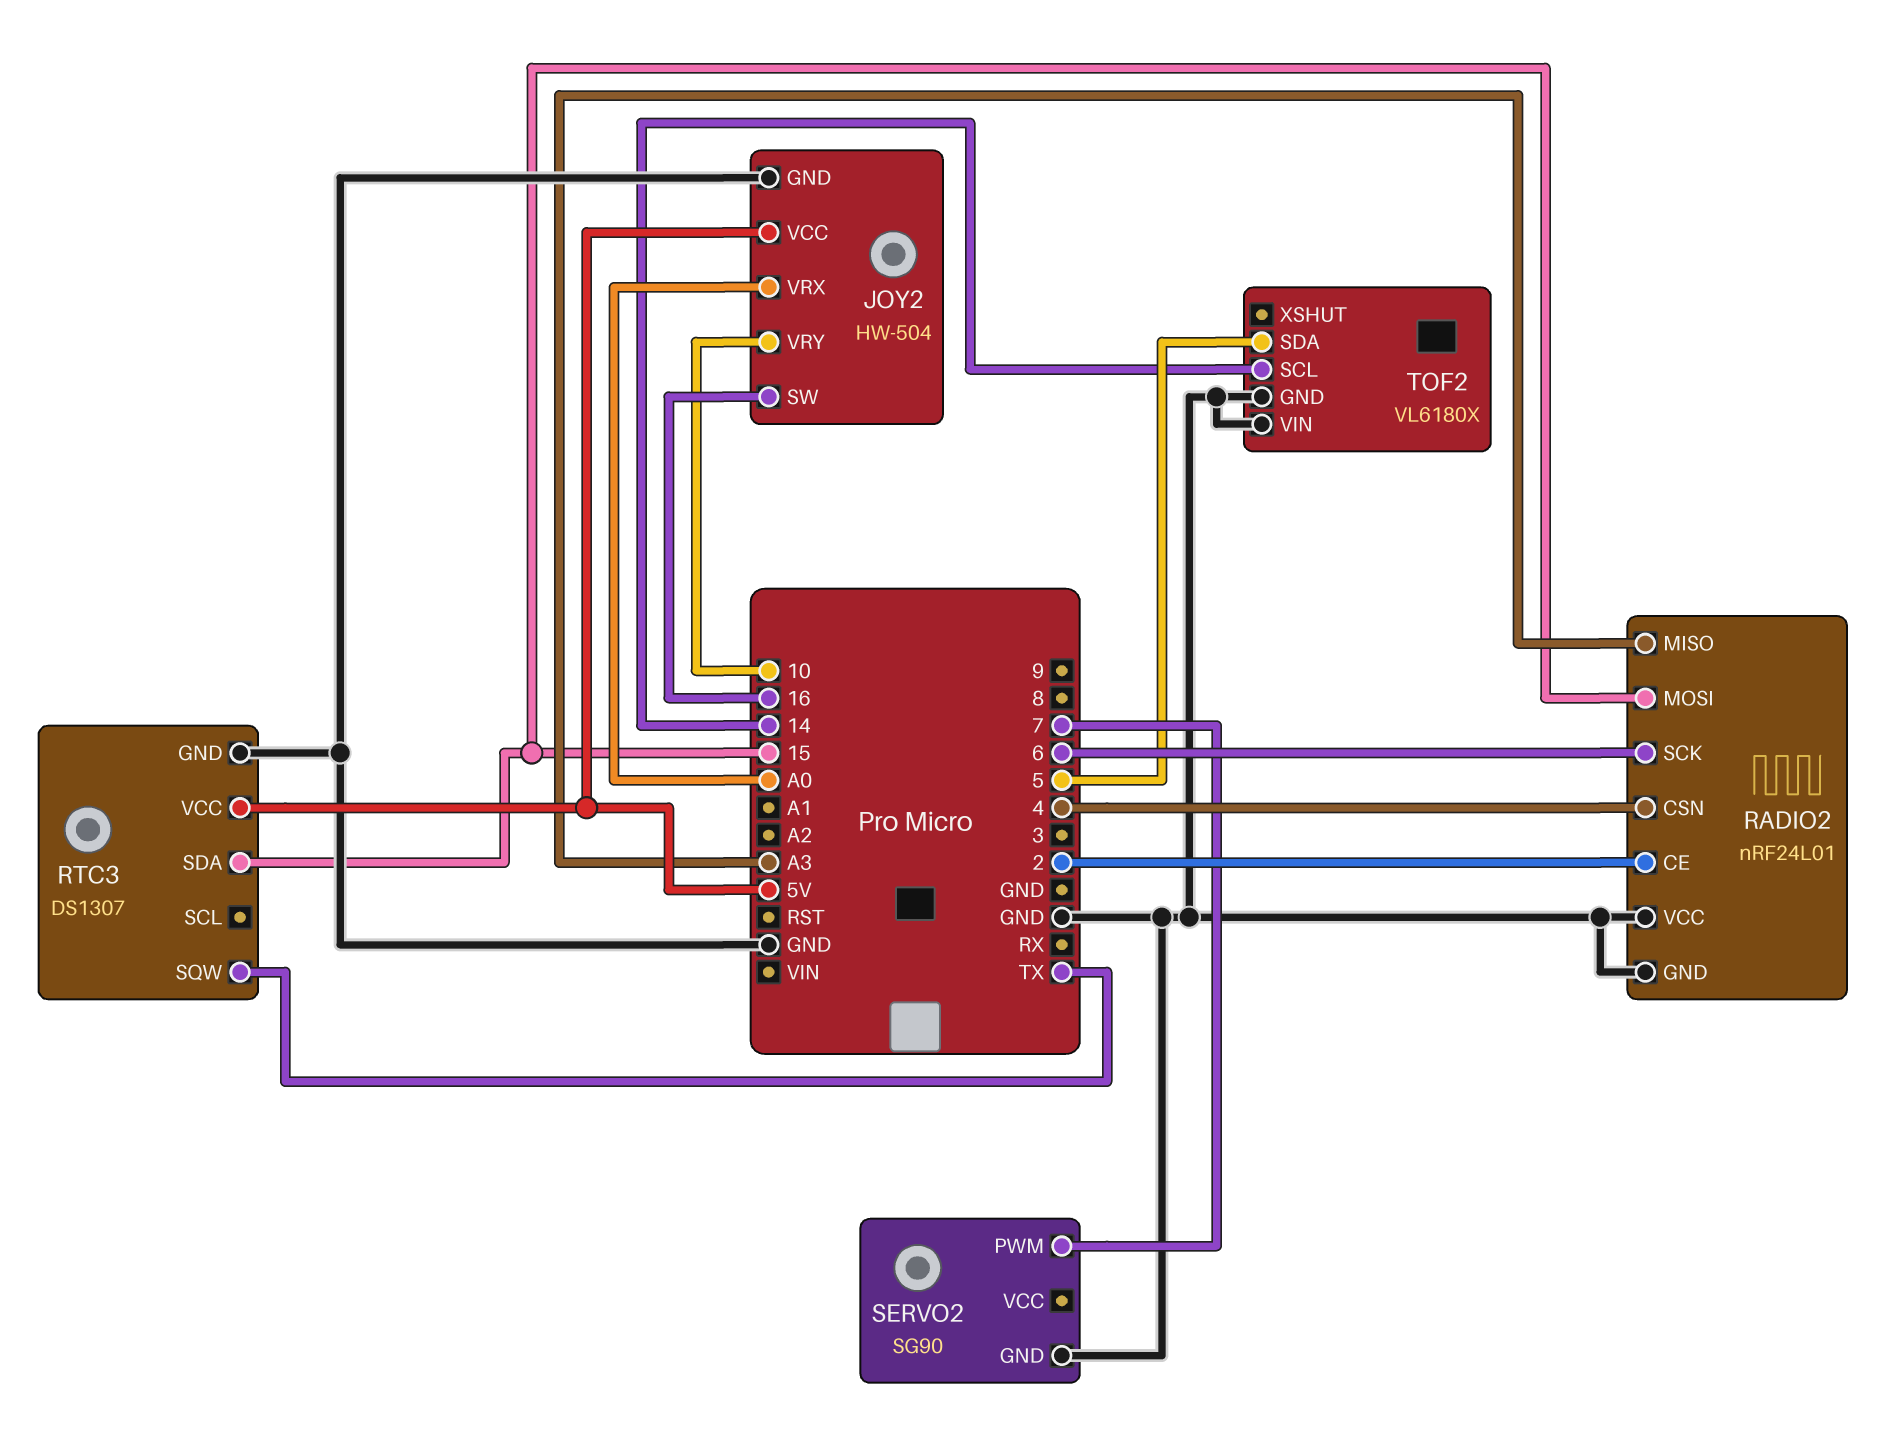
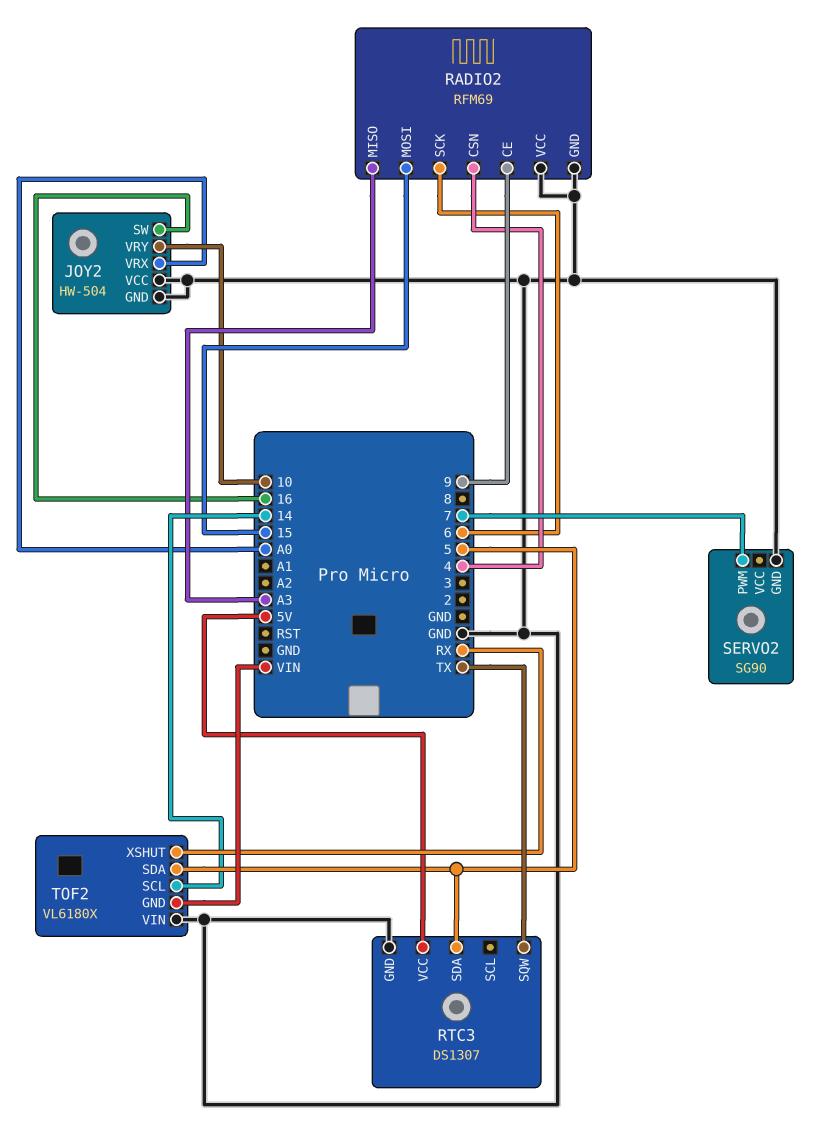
JOY2 pin VCC: 5V -> GND
RADIO2: nRF24L01 -> RFM69
RADIO2 pin CE: 2 -> 9
RTC3 pin SDA: 15 -> 5
TOF2 pin GND: GND -> VIN
TOF2 pin XSHUT: none -> RX

